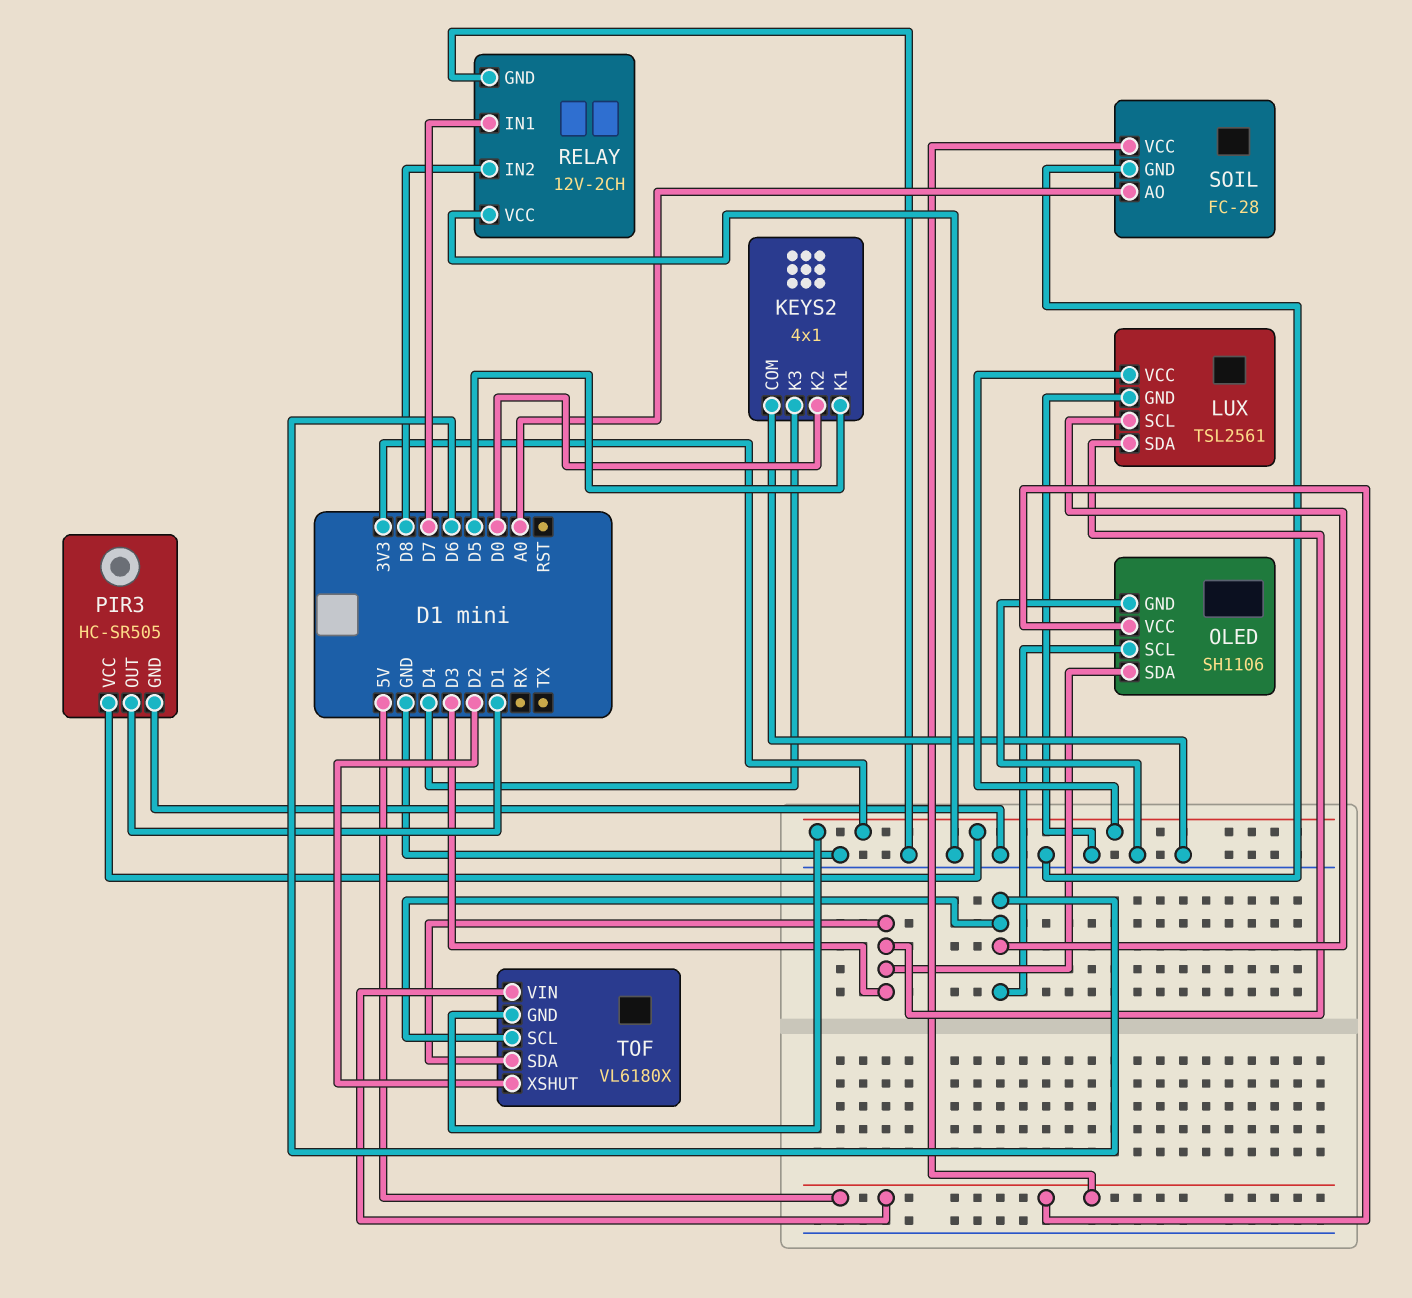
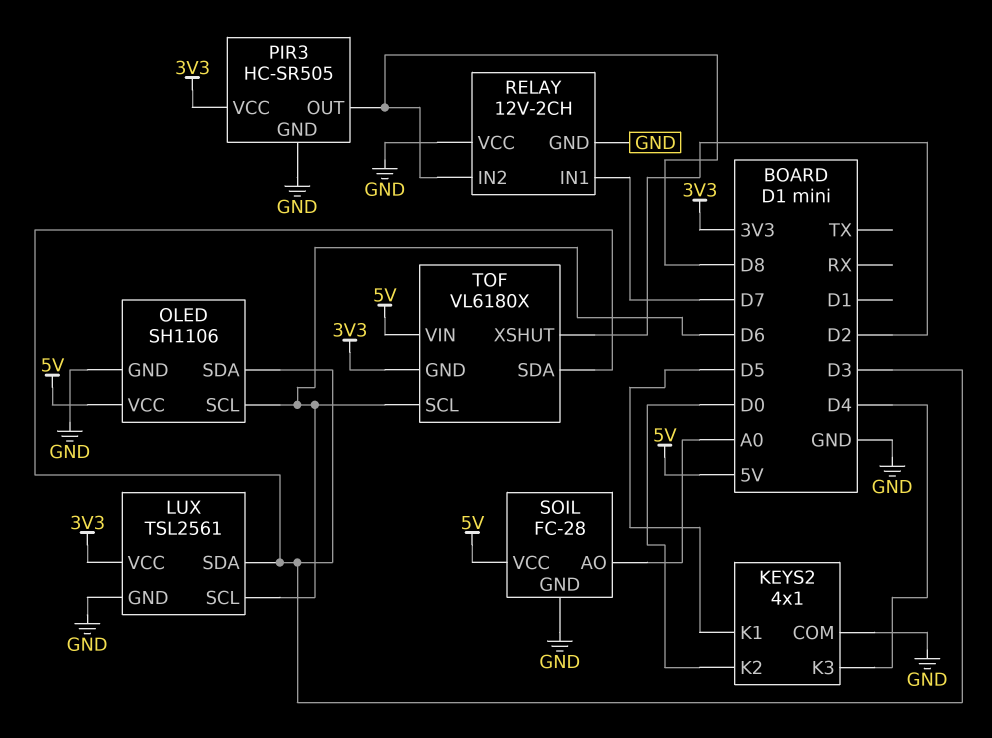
PIR3 pin OUT: D1 -> D8

